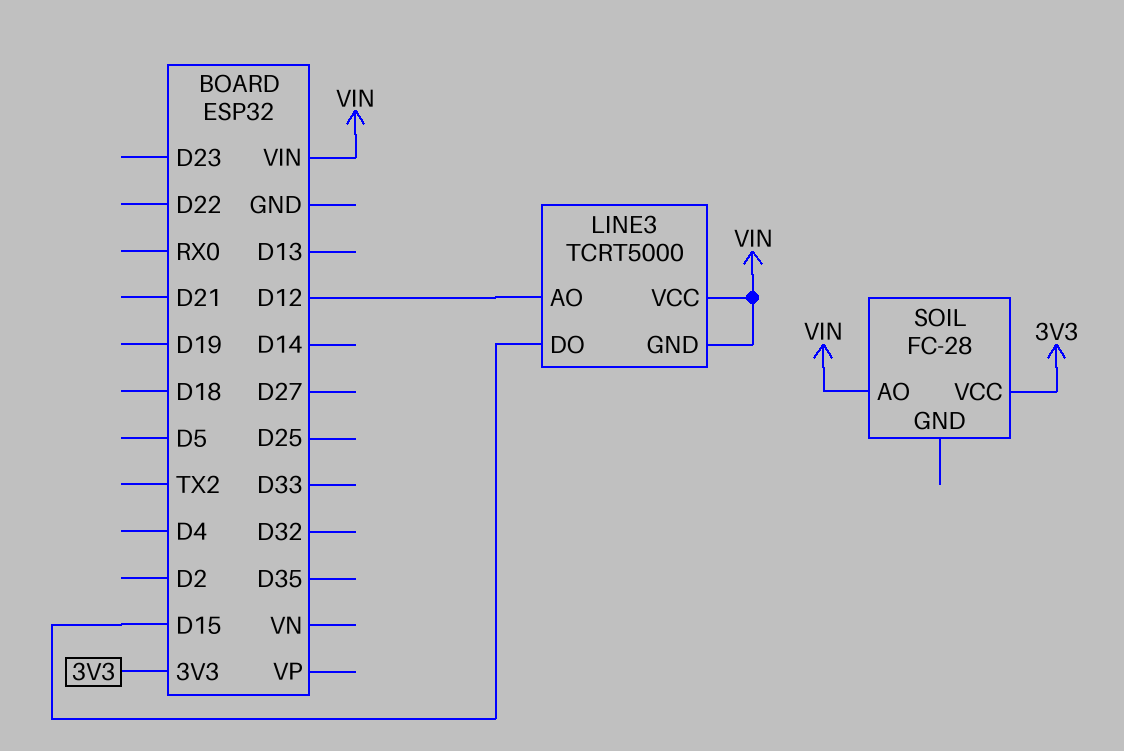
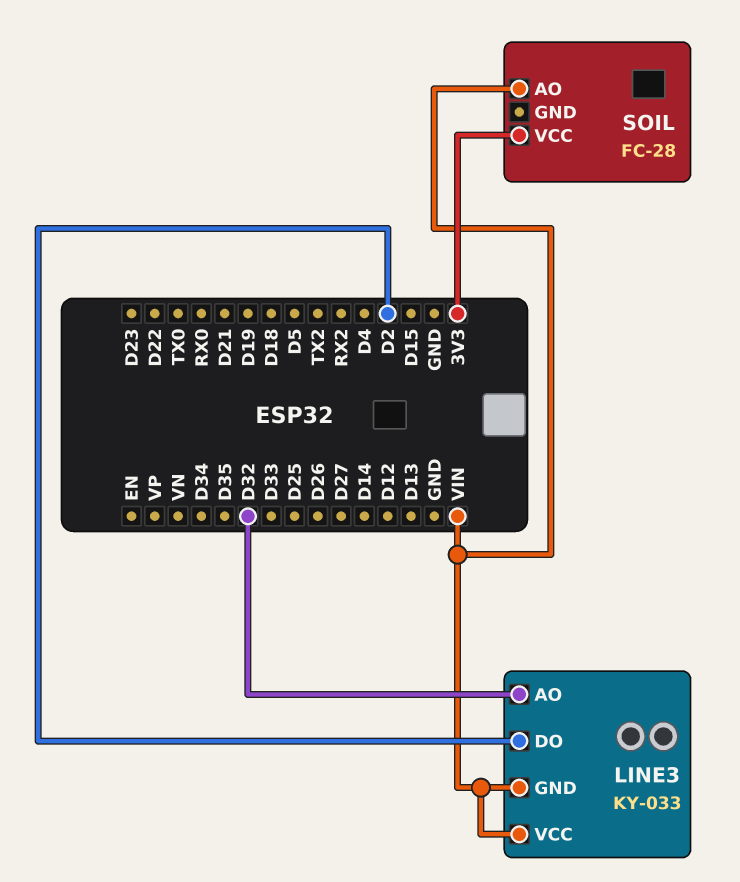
LINE3: TCRT5000 -> KY-033
LINE3 pin AO: D12 -> D32
LINE3 pin DO: D15 -> D2

